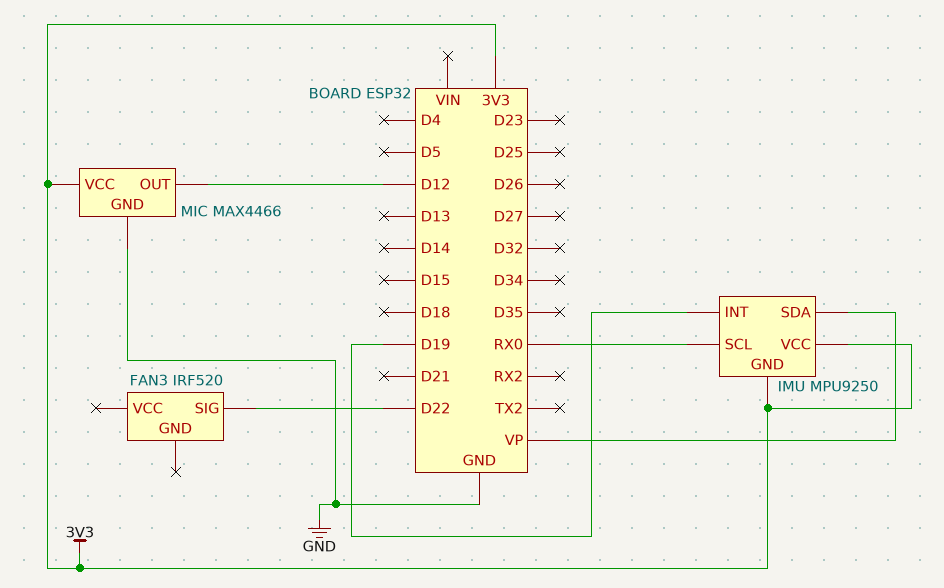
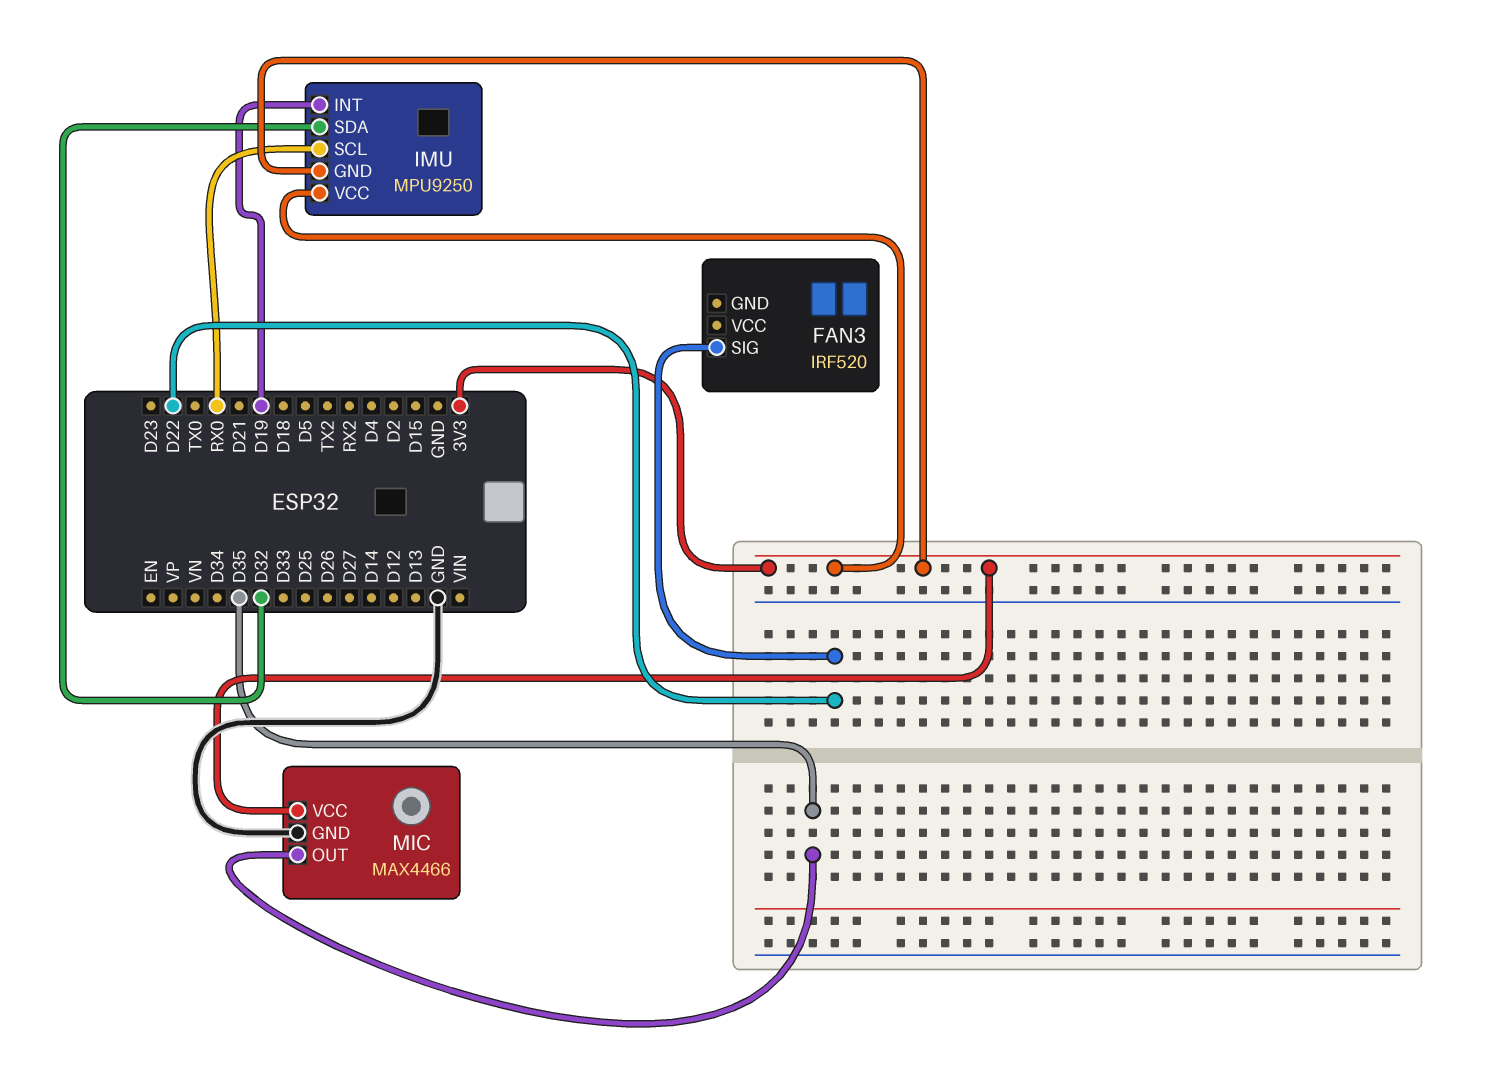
IMU pin SDA: VP -> D32
MIC pin OUT: D12 -> D35

